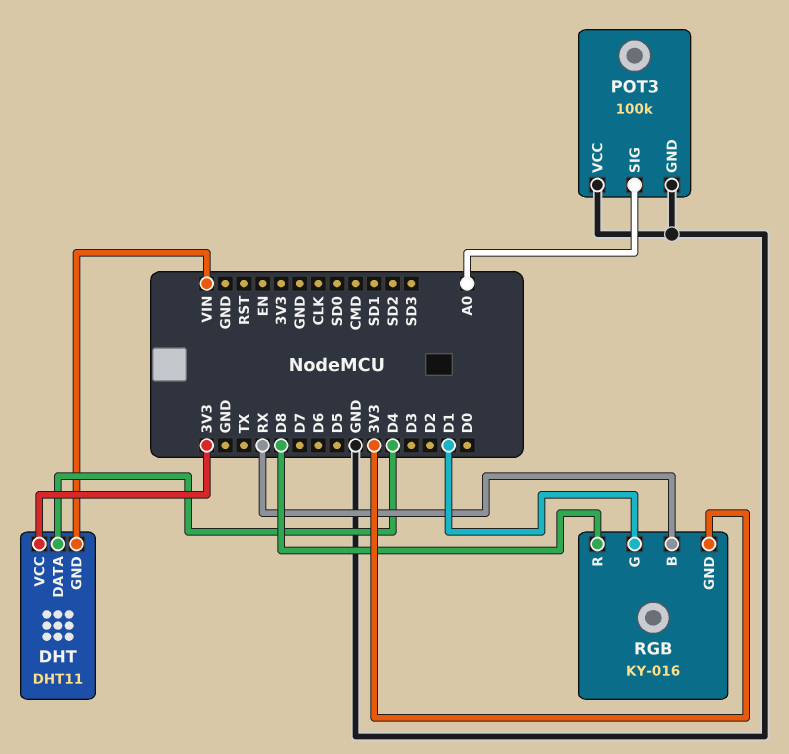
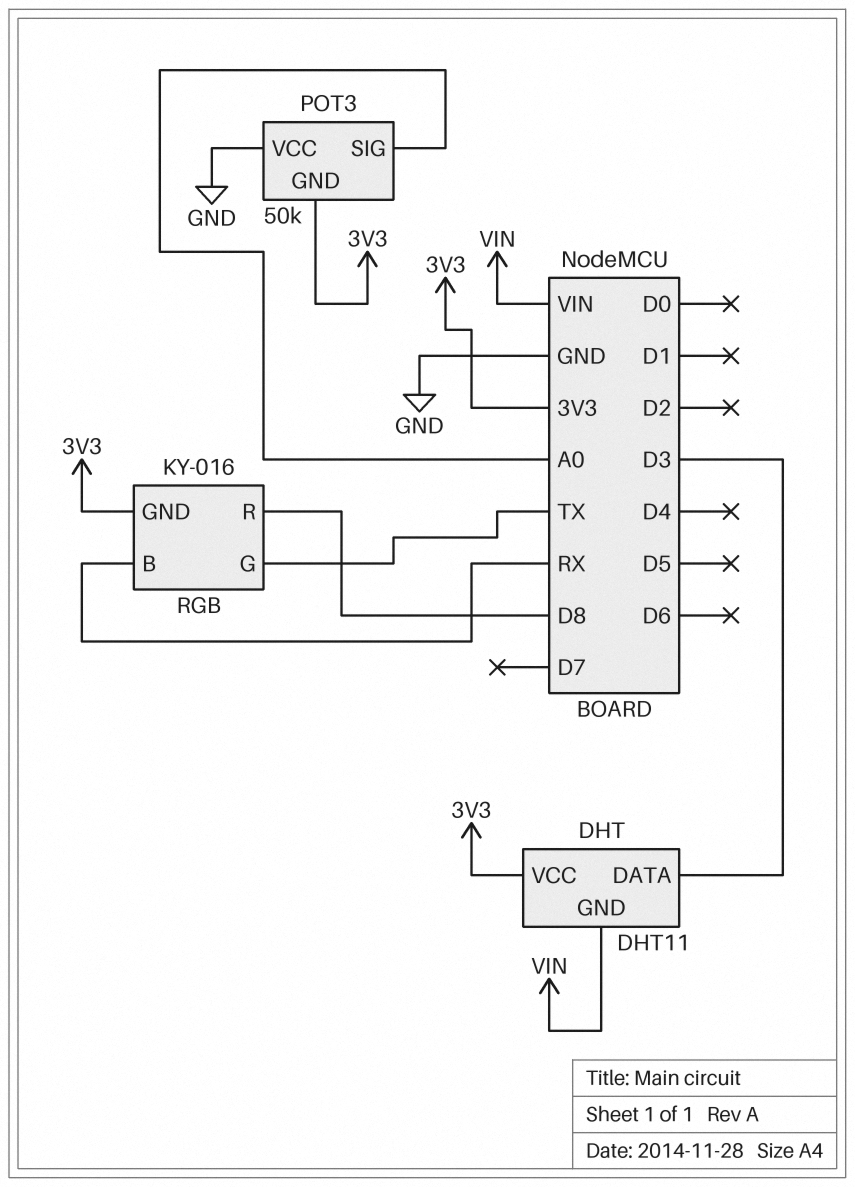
DHT pin DATA: D4 -> D3
POT3: 100k -> 50k
POT3 pin GND: GND -> 3V3
RGB pin G: D1 -> TX

